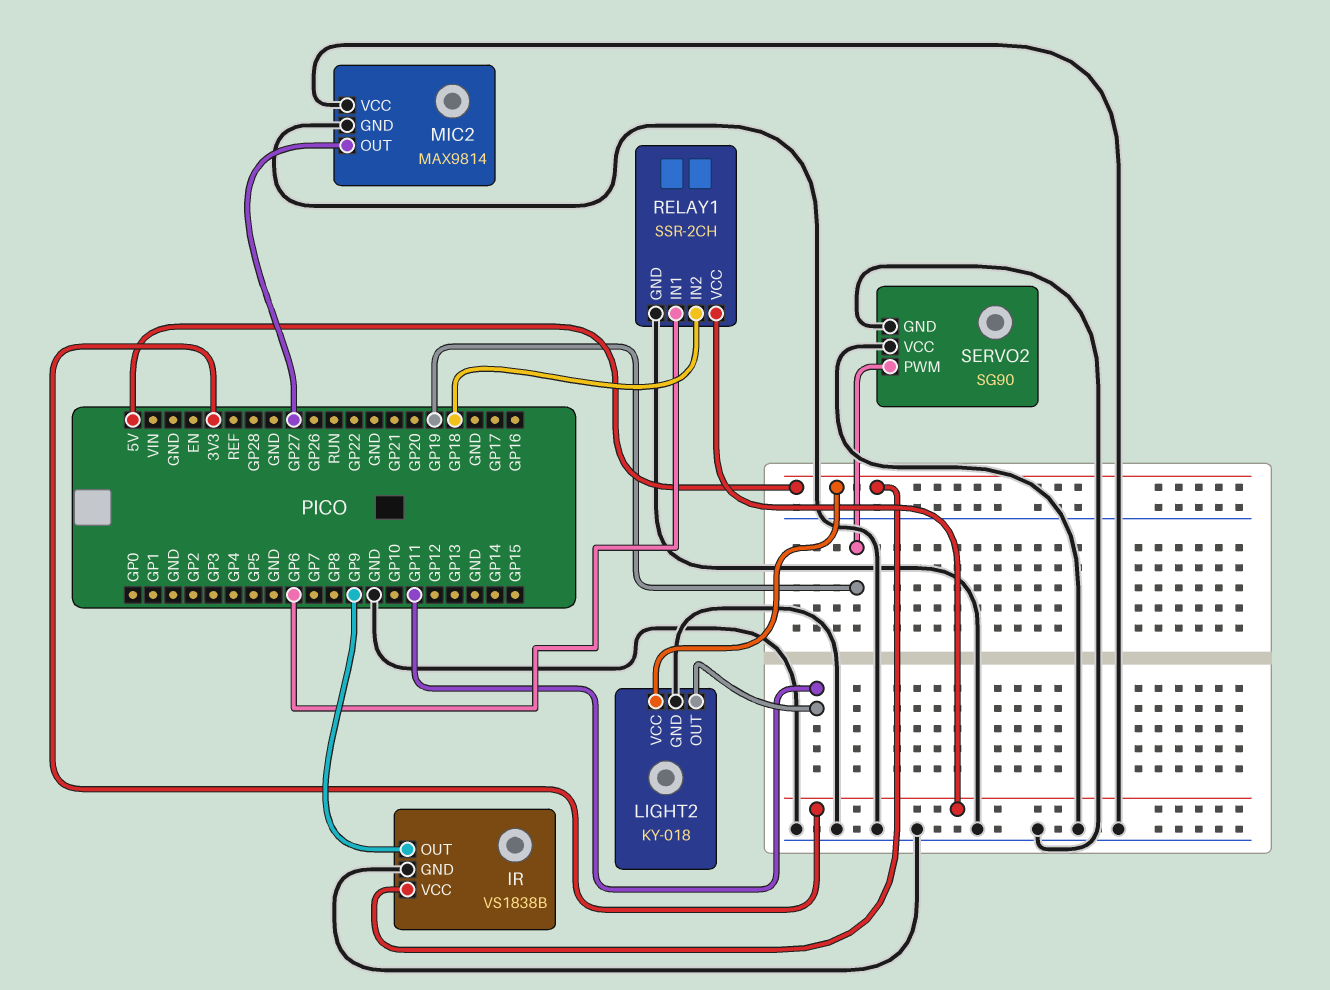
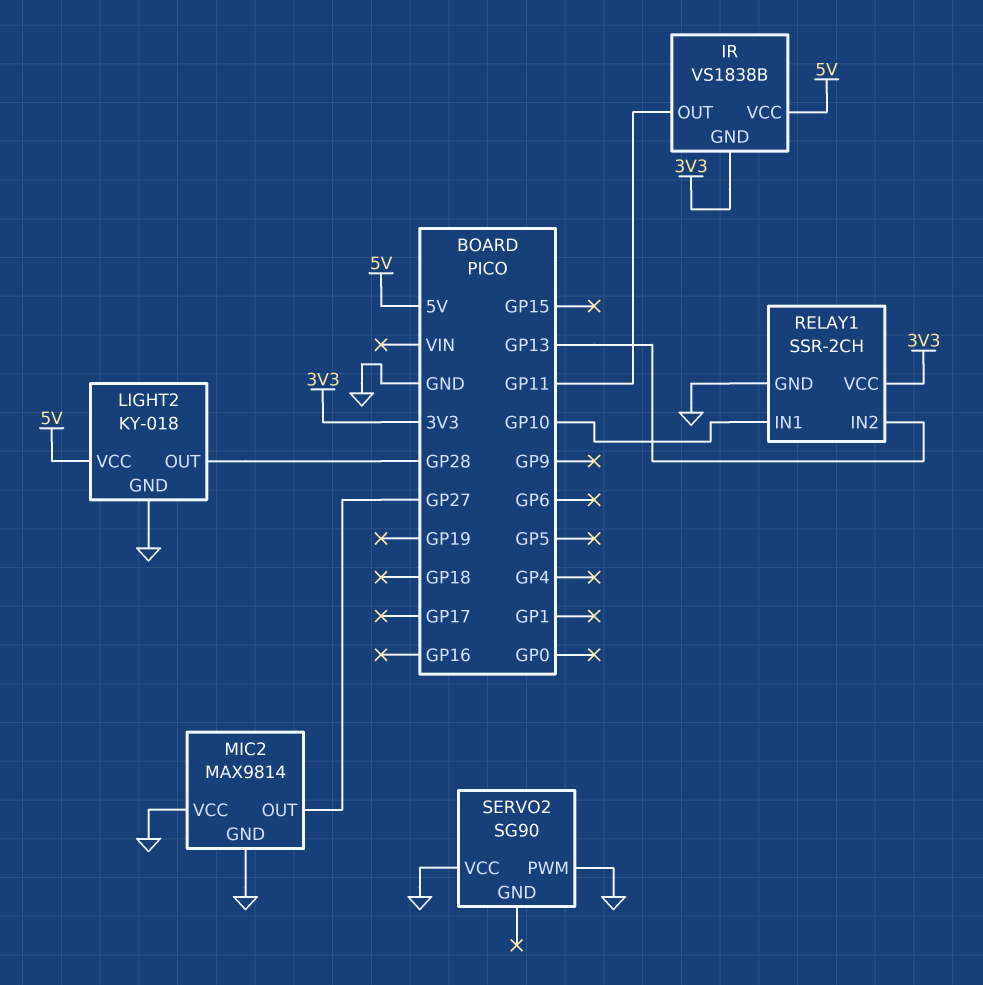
IR pin GND: GND -> 3V3
IR pin OUT: GP9 -> GP11
LIGHT2 pin OUT: GP11 -> GP28
RELAY1 pin IN1: GP6 -> GP10
RELAY1 pin IN2: GP18 -> GP13
SERVO2 pin GND: GND -> none
SERVO2 pin PWM: GP19 -> GND

